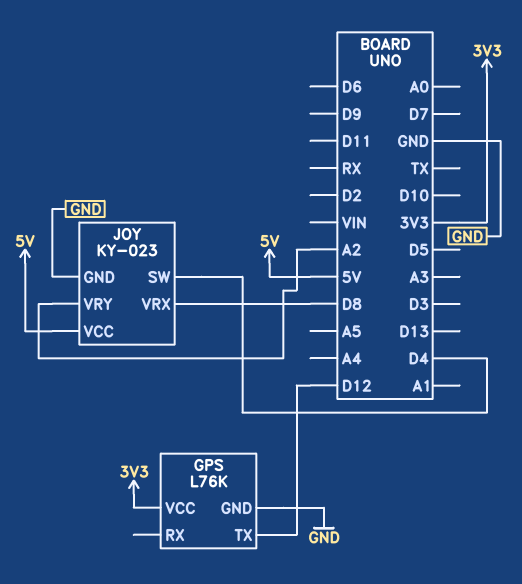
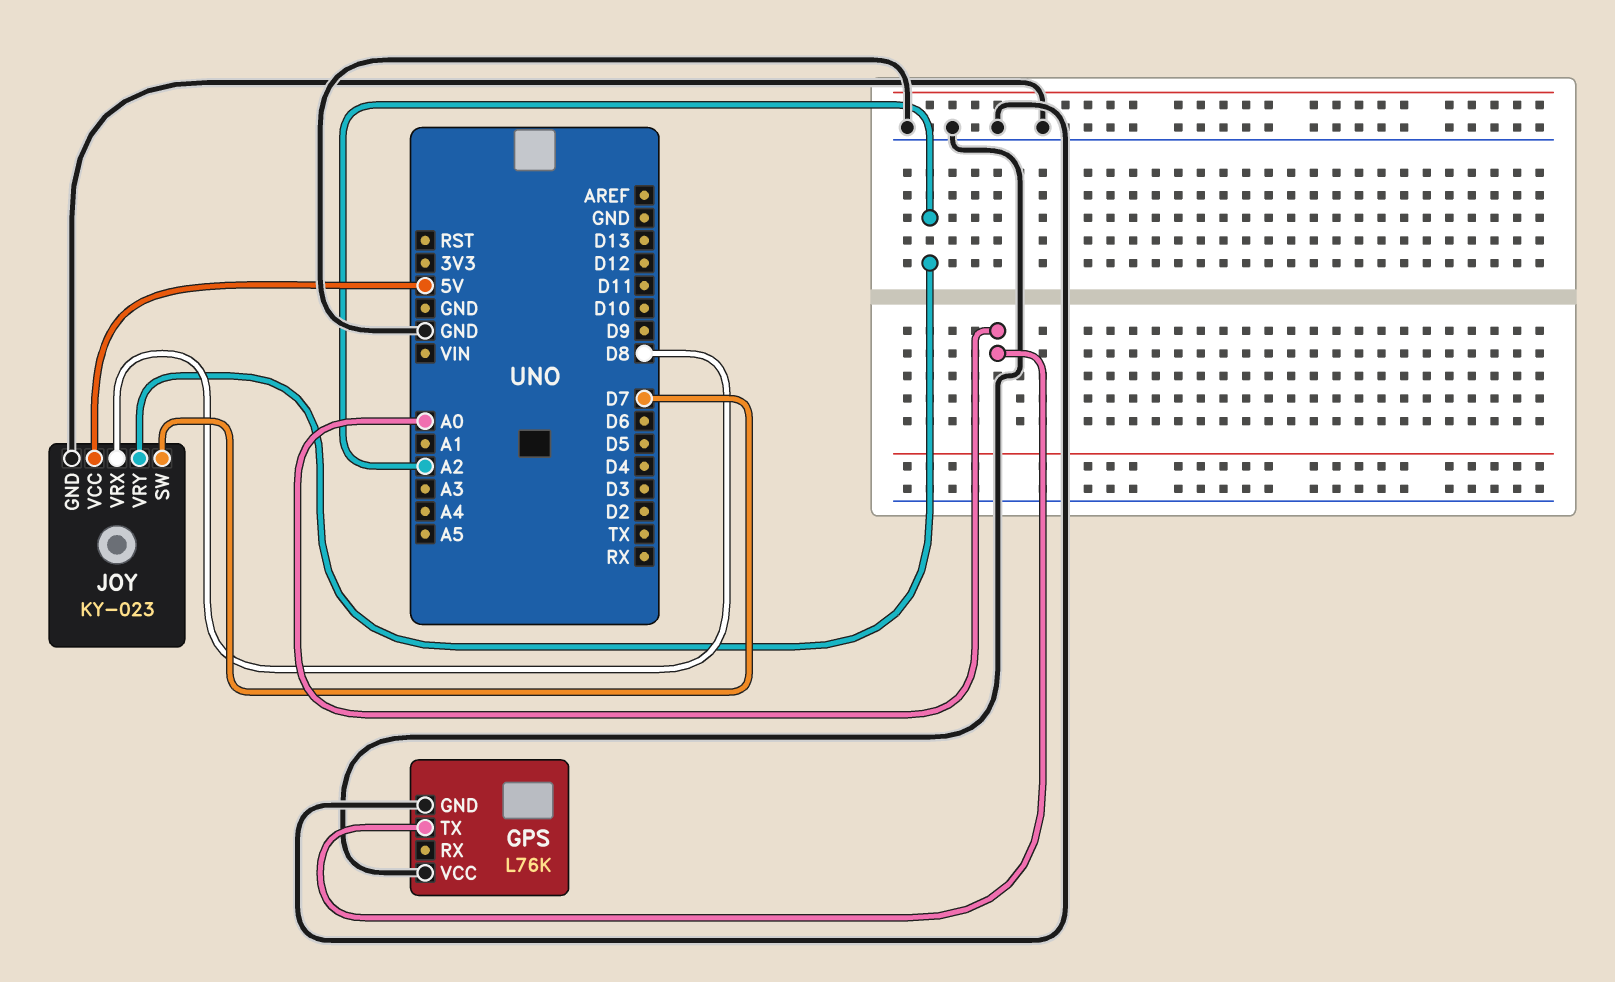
GPS pin TX: D12 -> A0
GPS pin VCC: 3V3 -> GND
JOY pin SW: D4 -> D7

